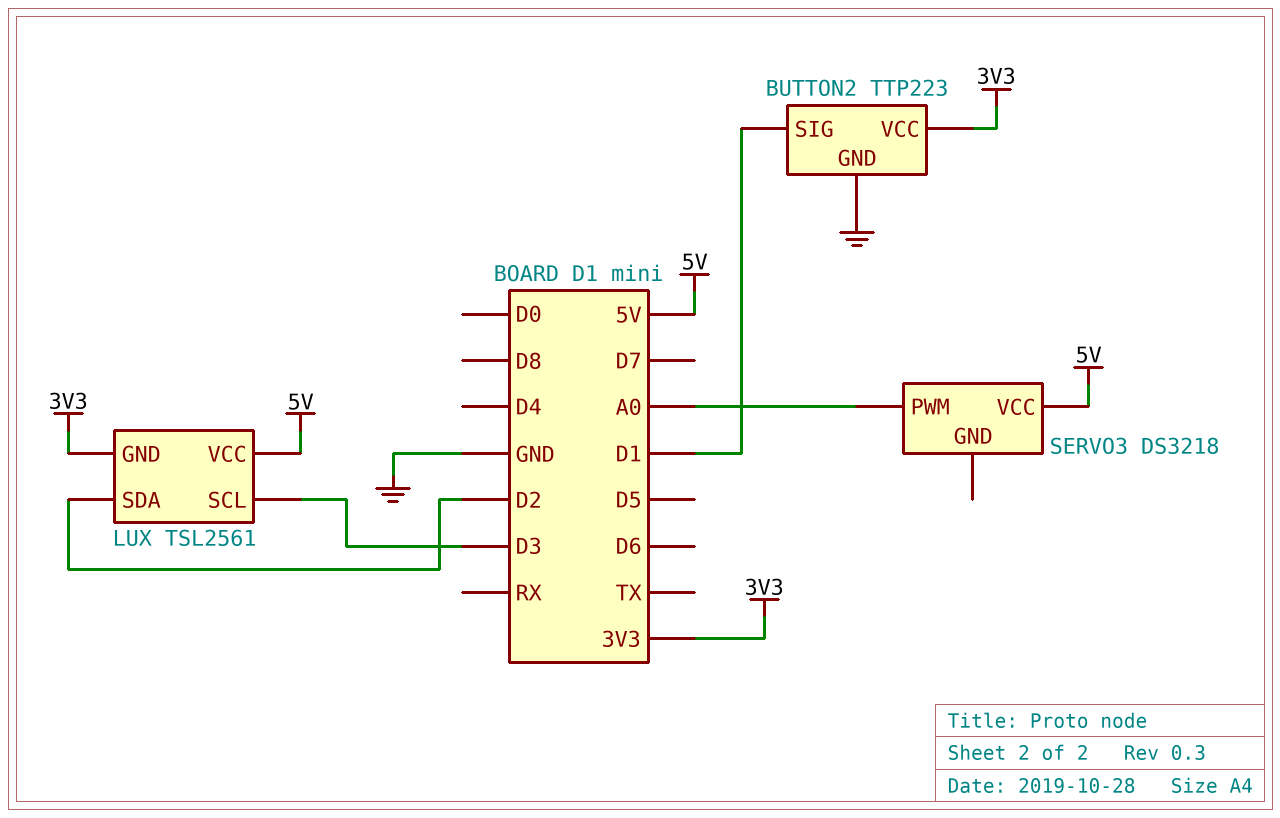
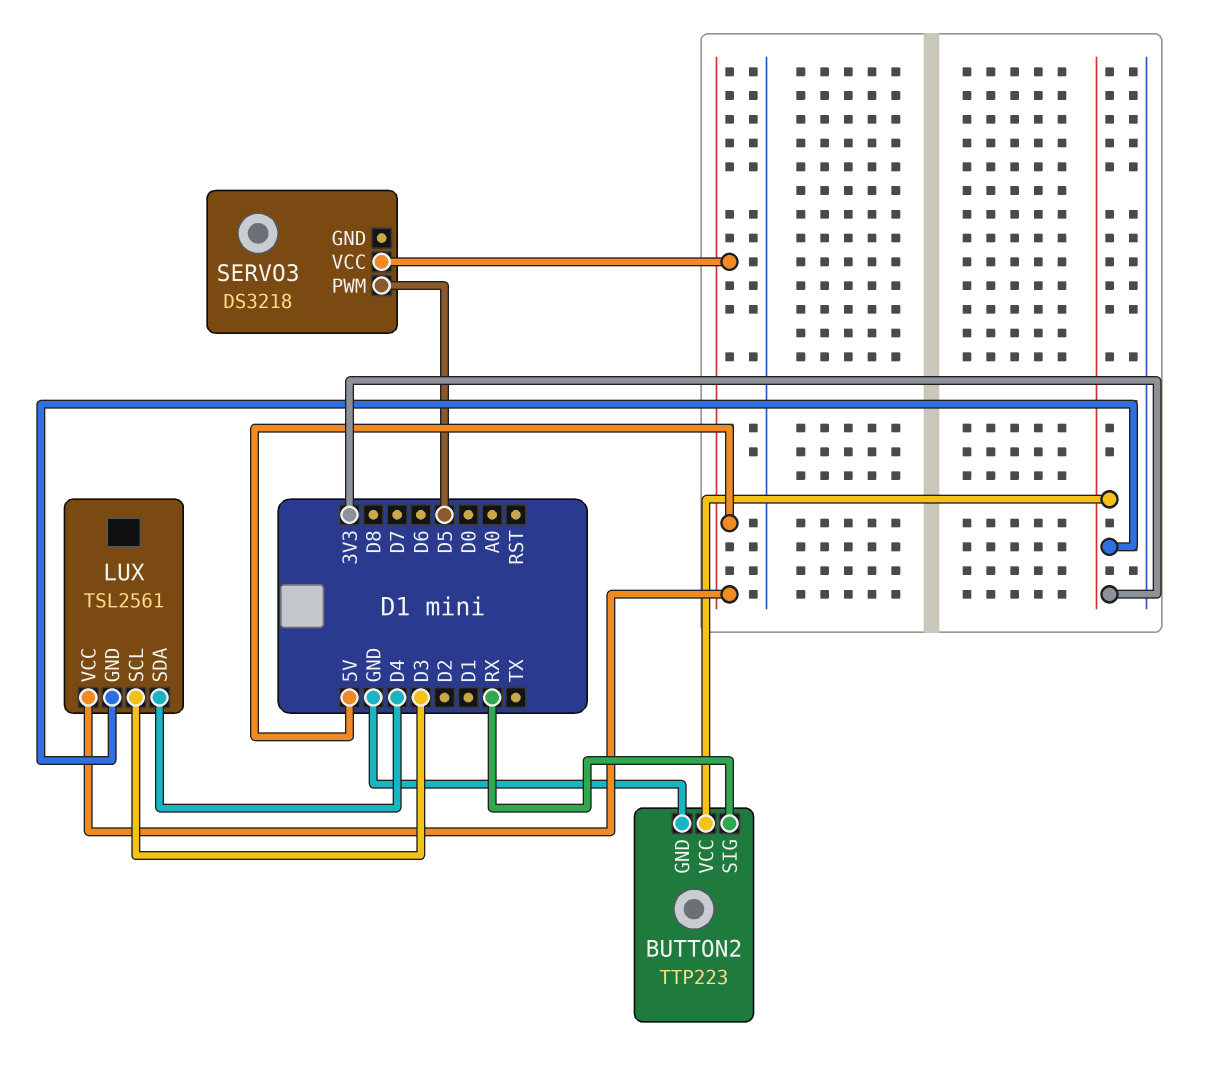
BUTTON2 pin SIG: D1 -> RX
LUX pin SDA: D2 -> D4
SERVO3 pin PWM: A0 -> D5

